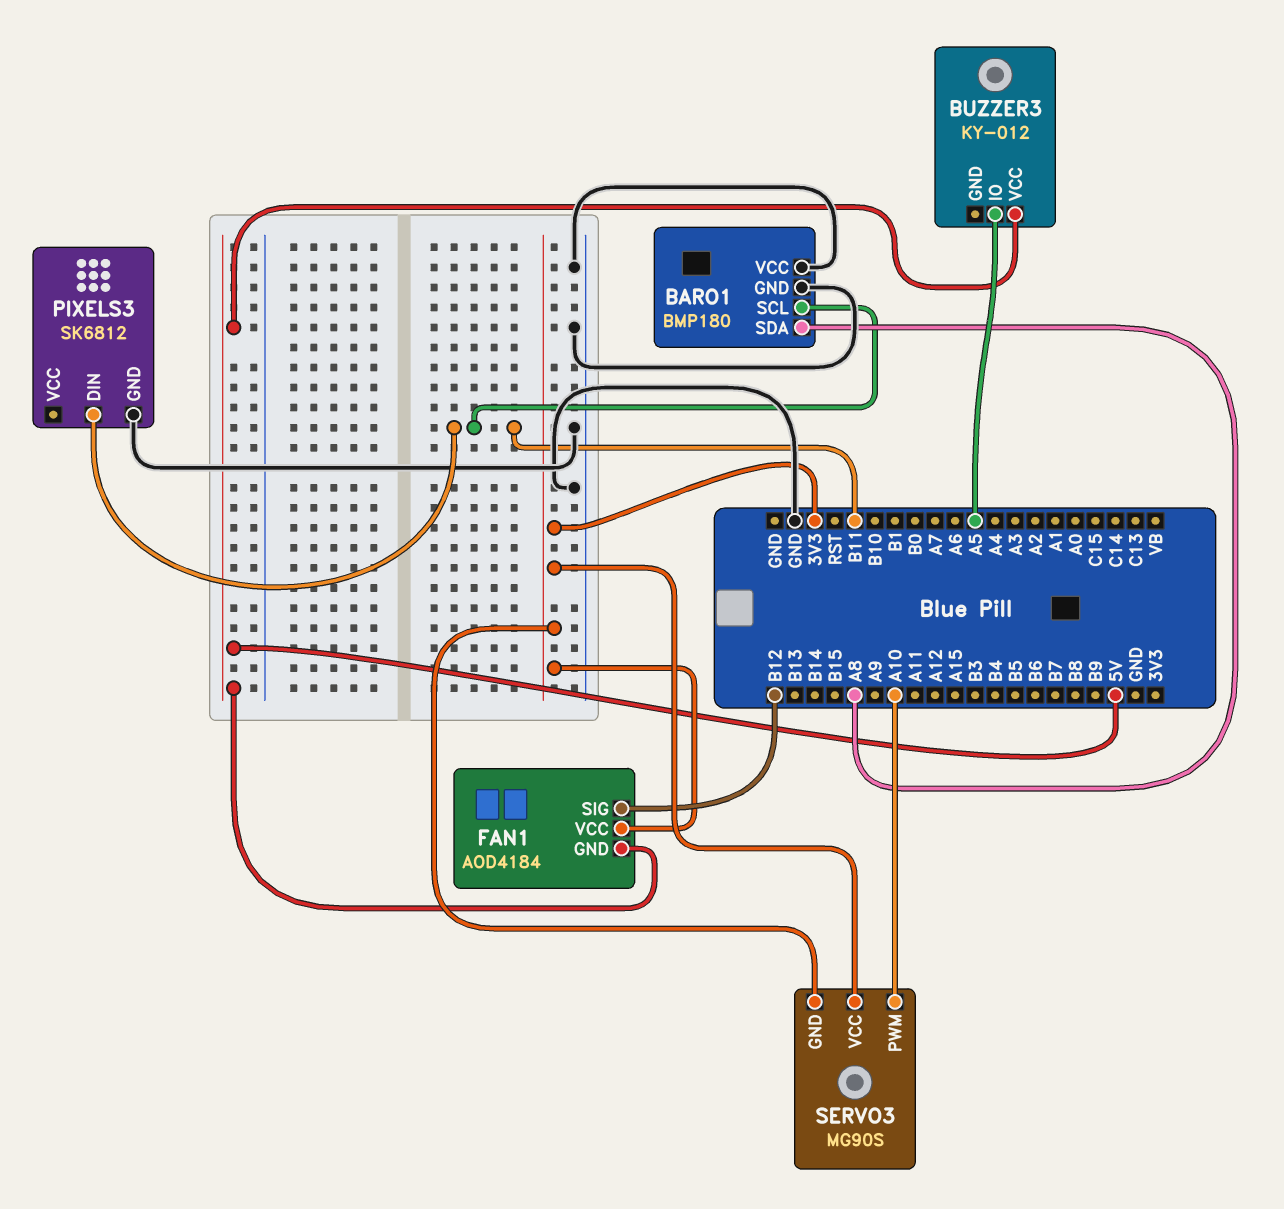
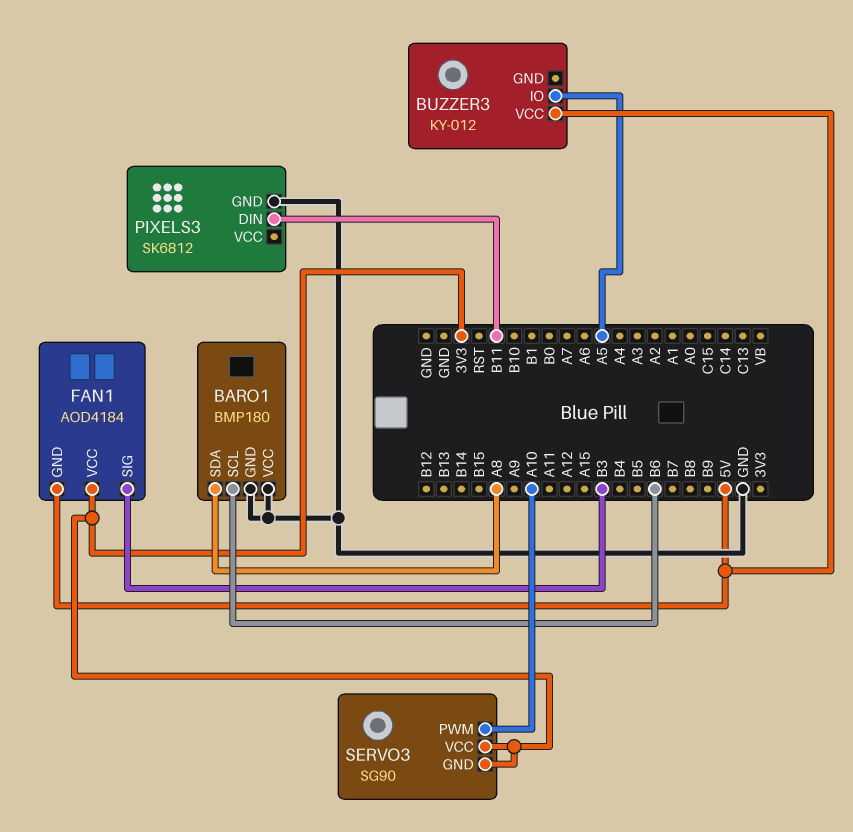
BARO1 pin SCL: B11 -> B6
FAN1 pin SIG: B12 -> B3
SERVO3: MG90S -> SG90

